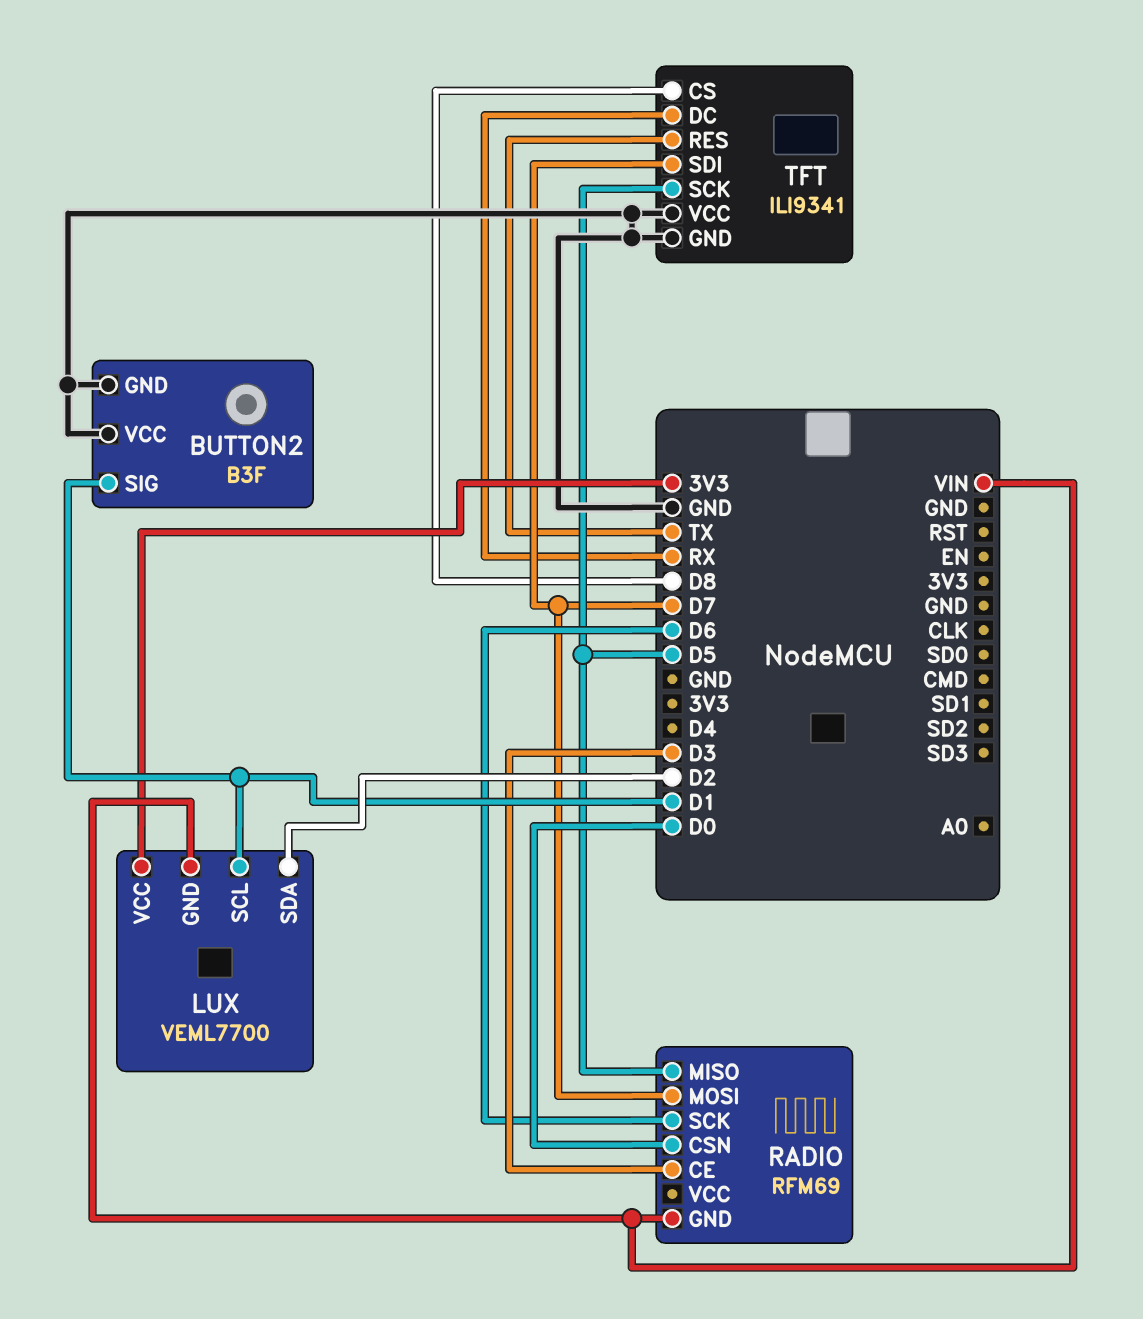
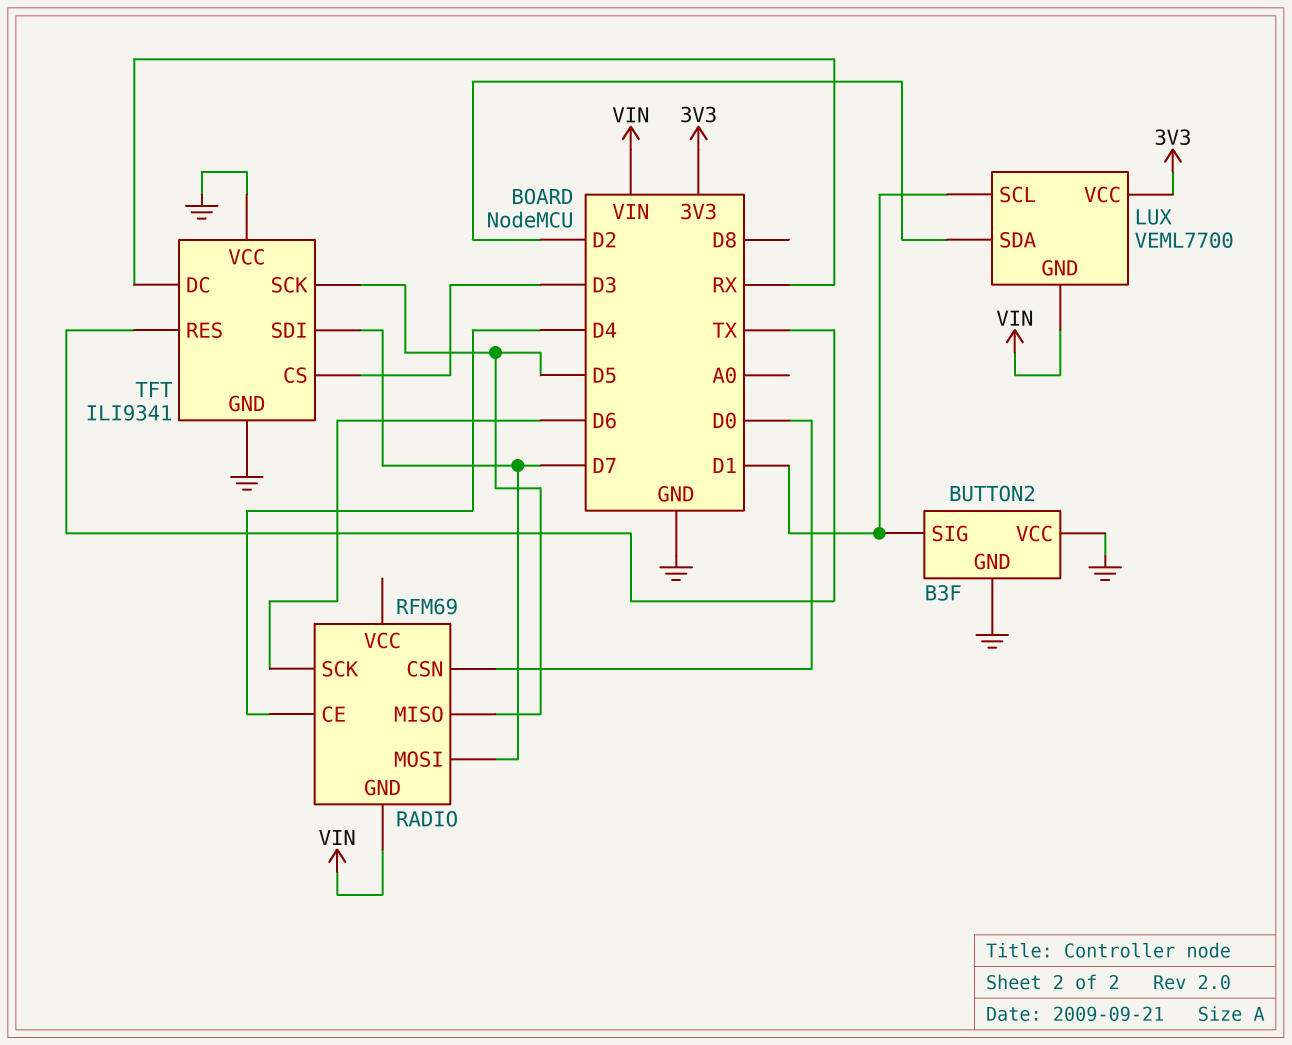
RADIO pin CE: D3 -> D4
TFT pin CS: D8 -> D3

